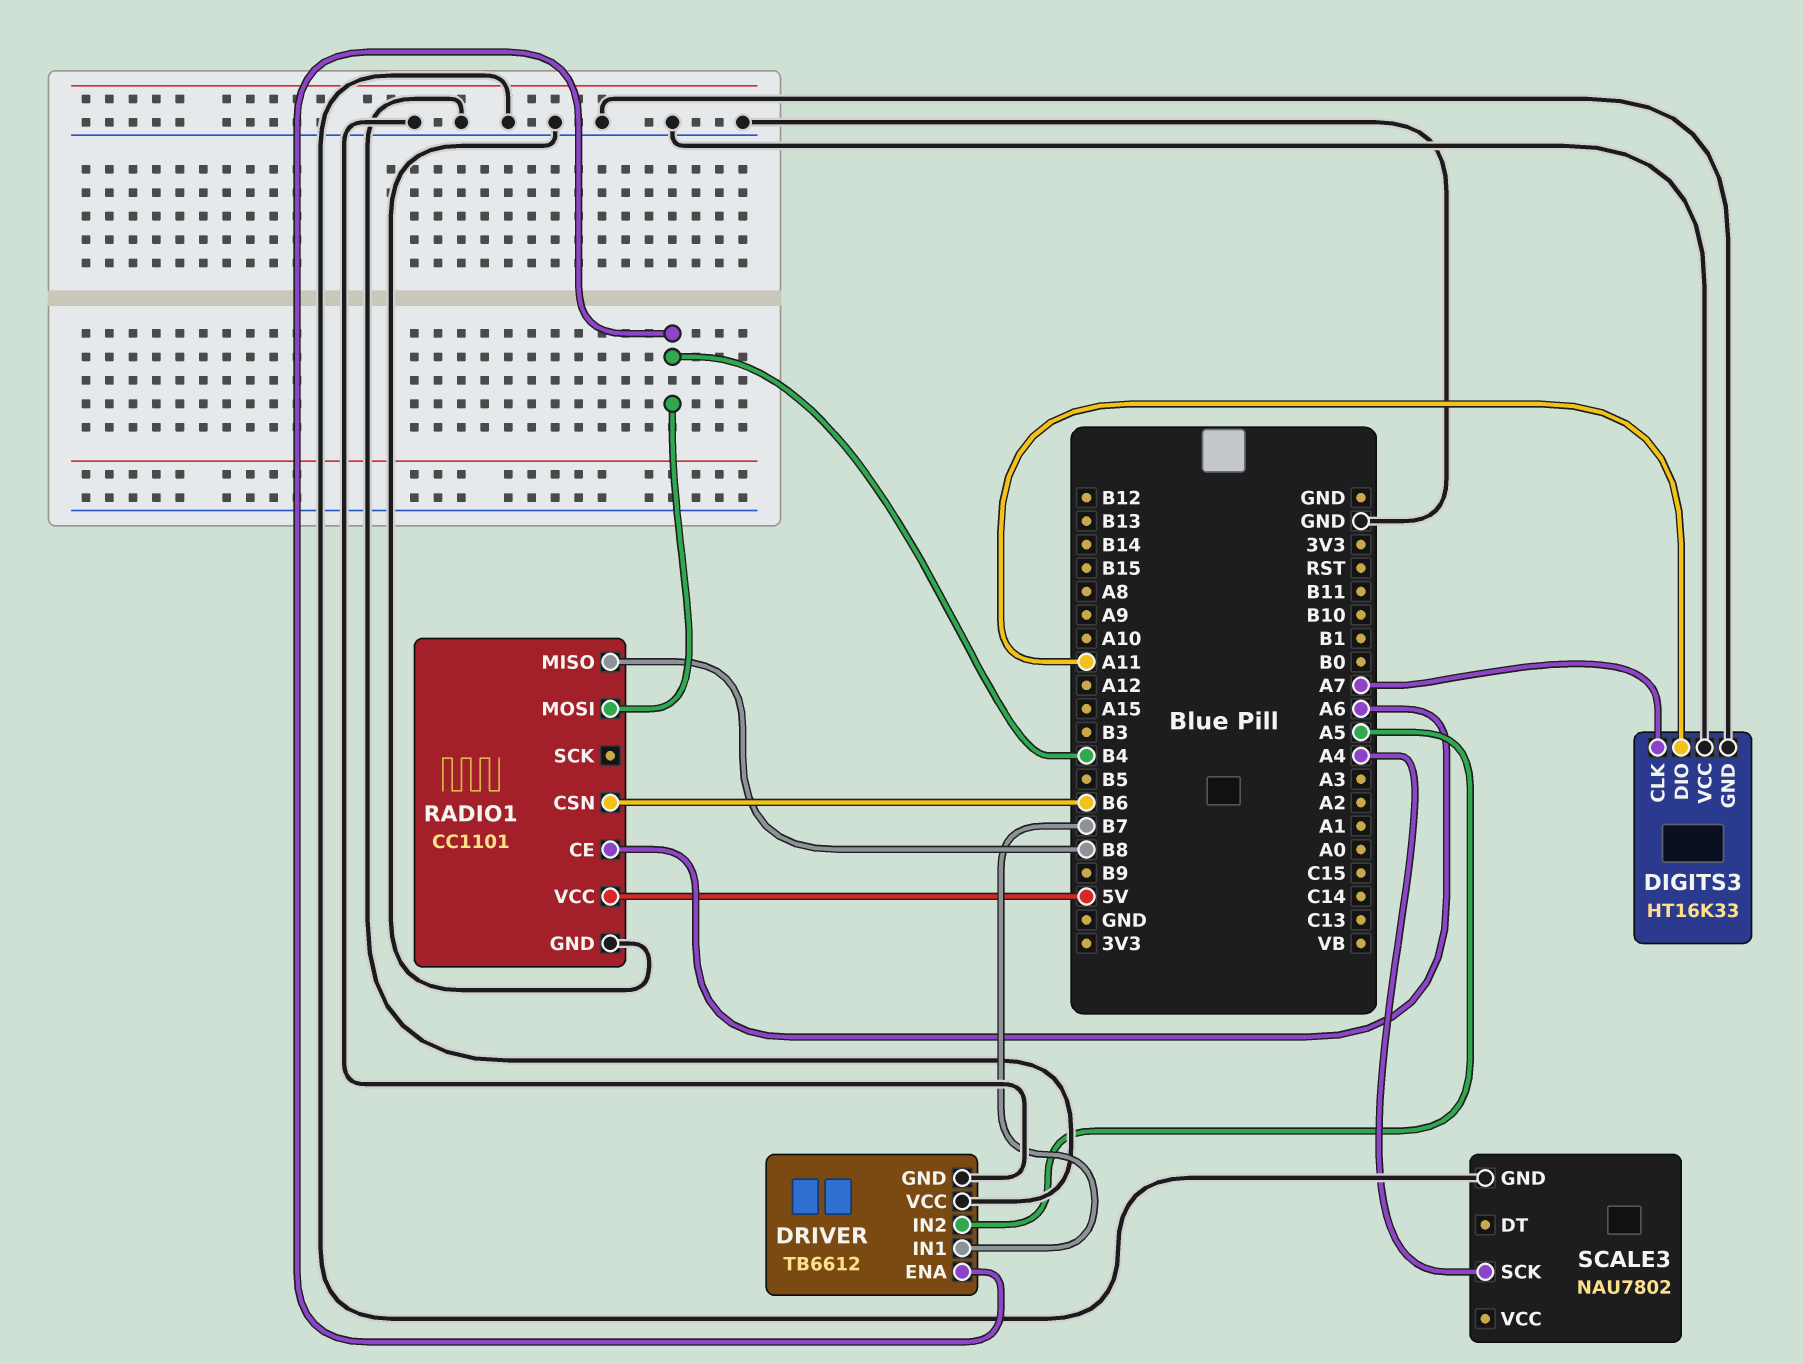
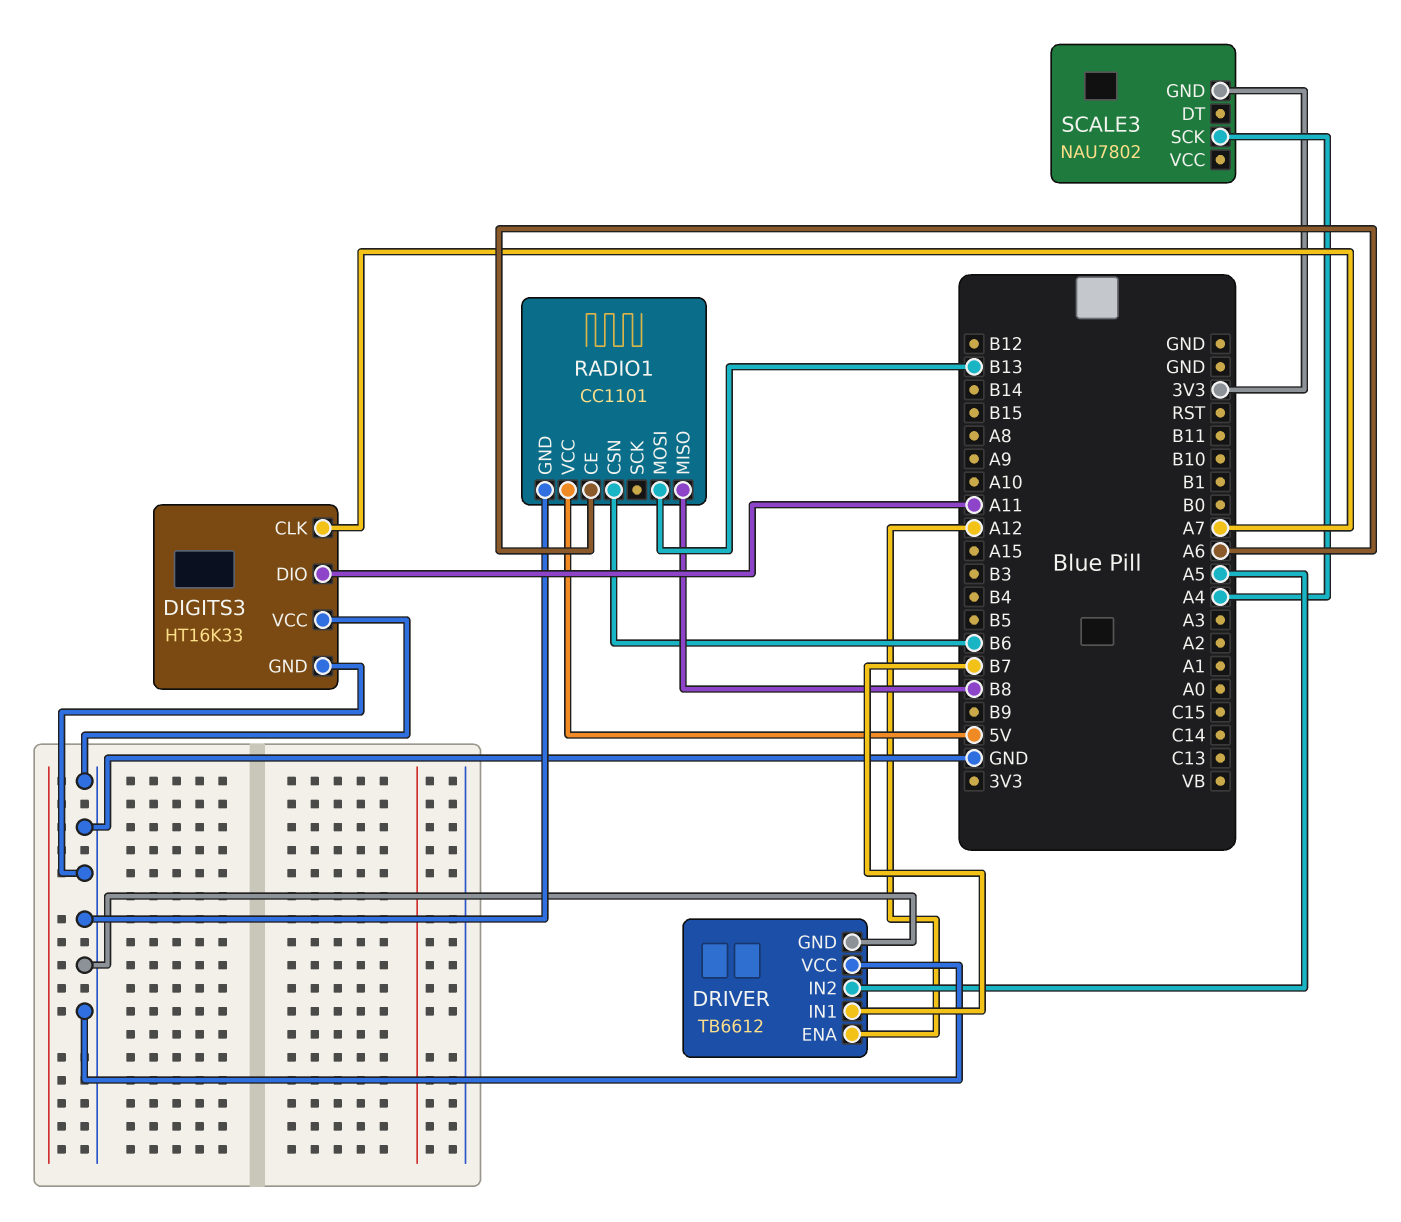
DRIVER pin ENA: B4 -> A12
RADIO1 pin MOSI: B4 -> B13
SCALE3 pin GND: GND -> 3V3

